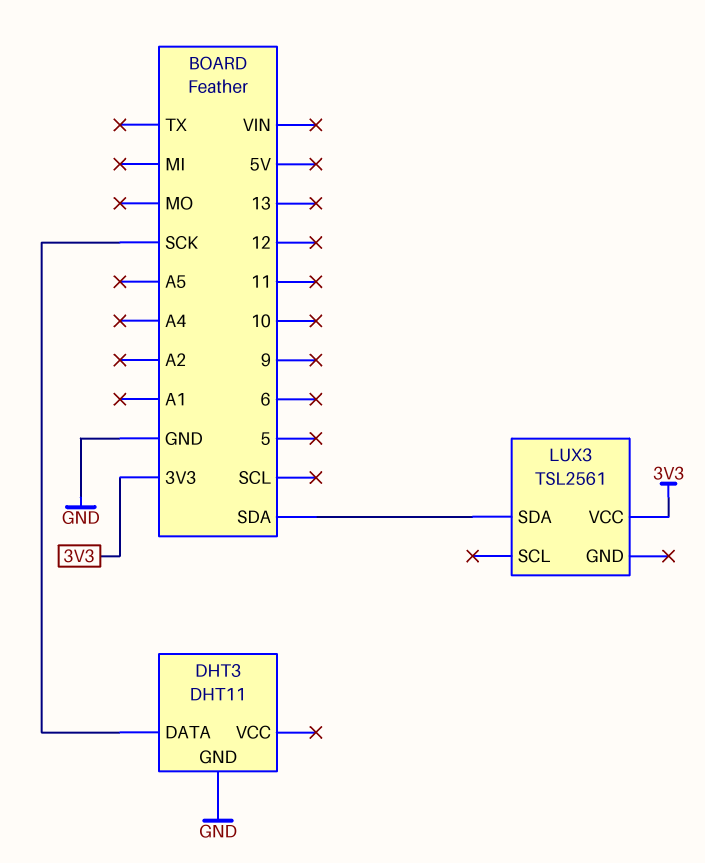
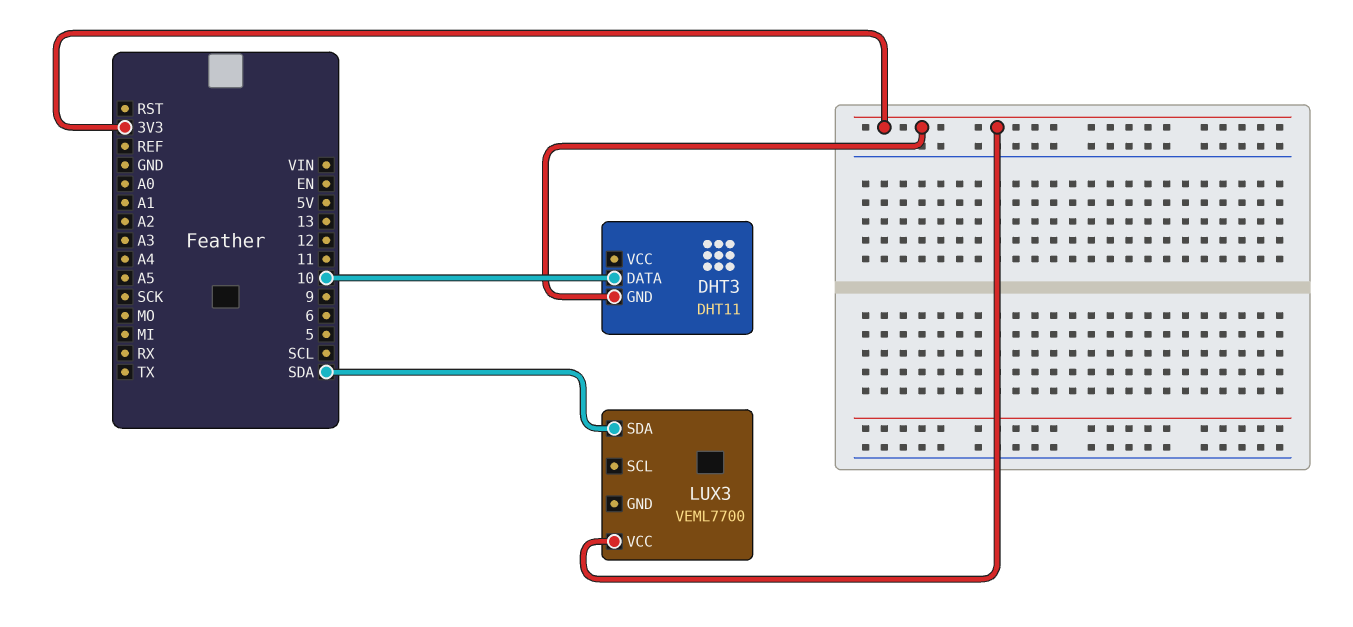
DHT3 pin DATA: SCK -> 10
DHT3 pin GND: GND -> 3V3
LUX3: TSL2561 -> VEML7700

